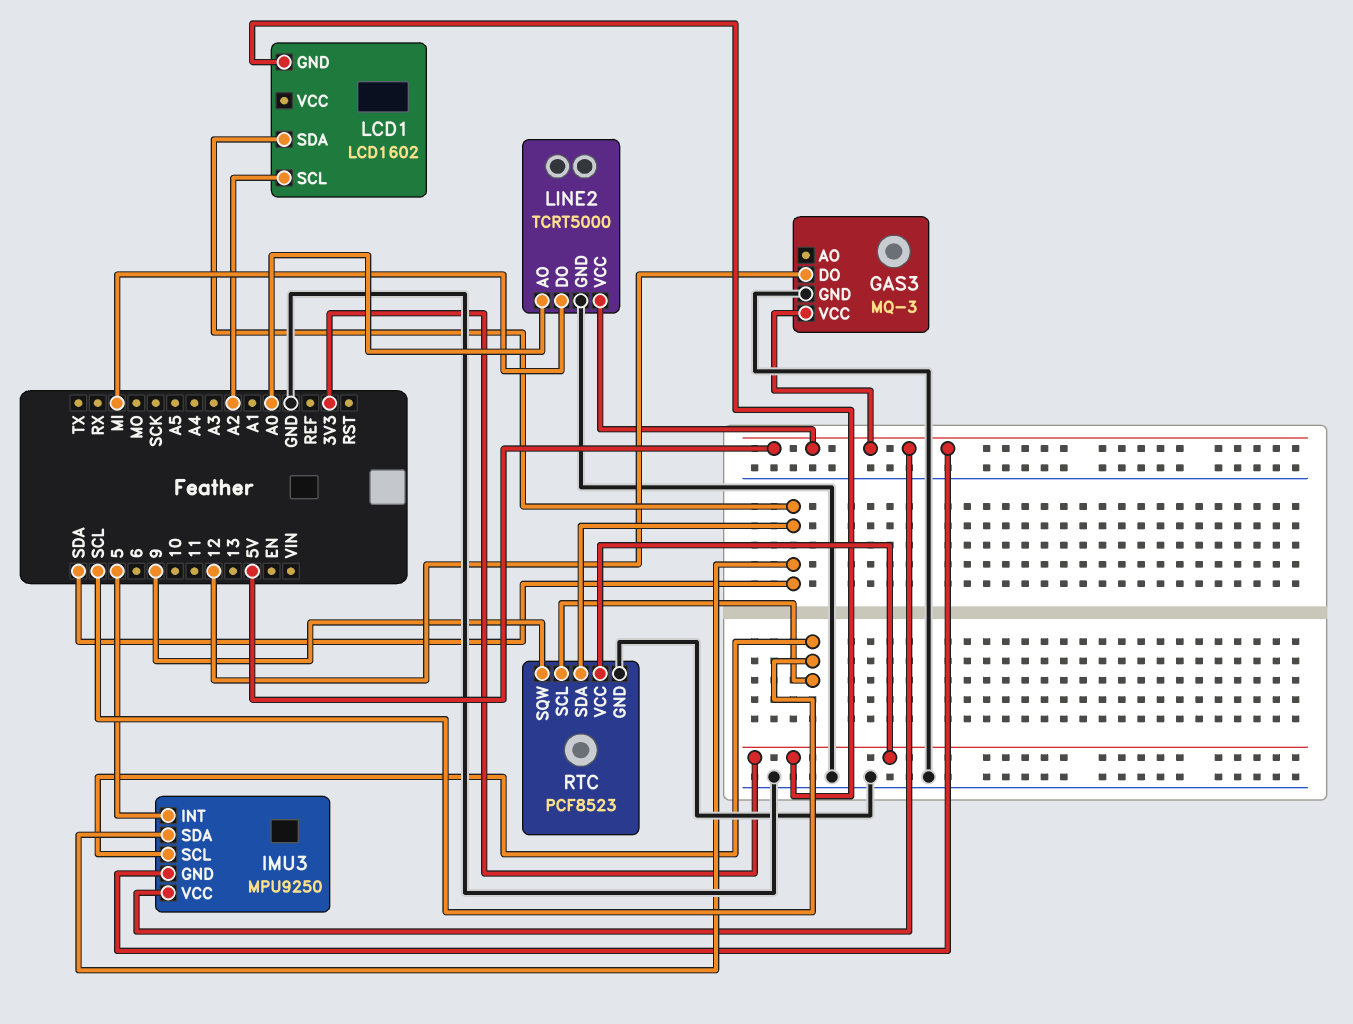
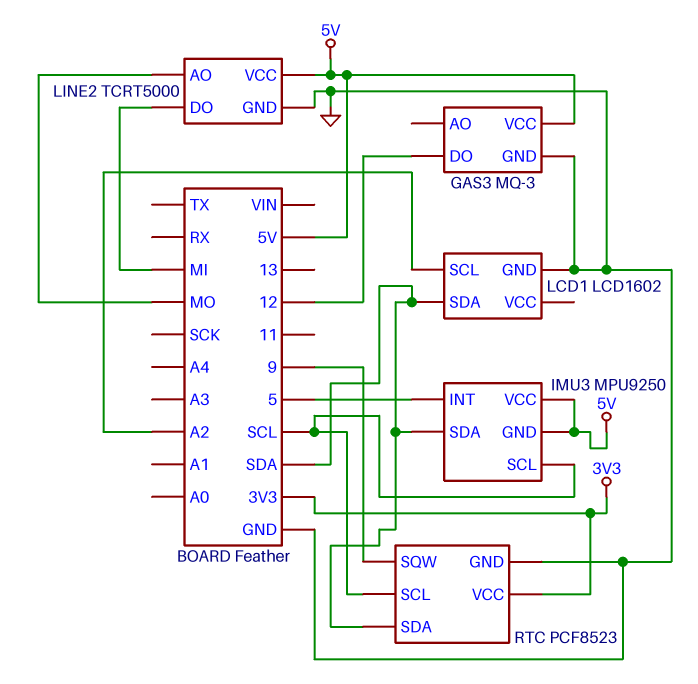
LCD1 pin GND: 3V3 -> GND
LINE2 pin AO: A0 -> MO

